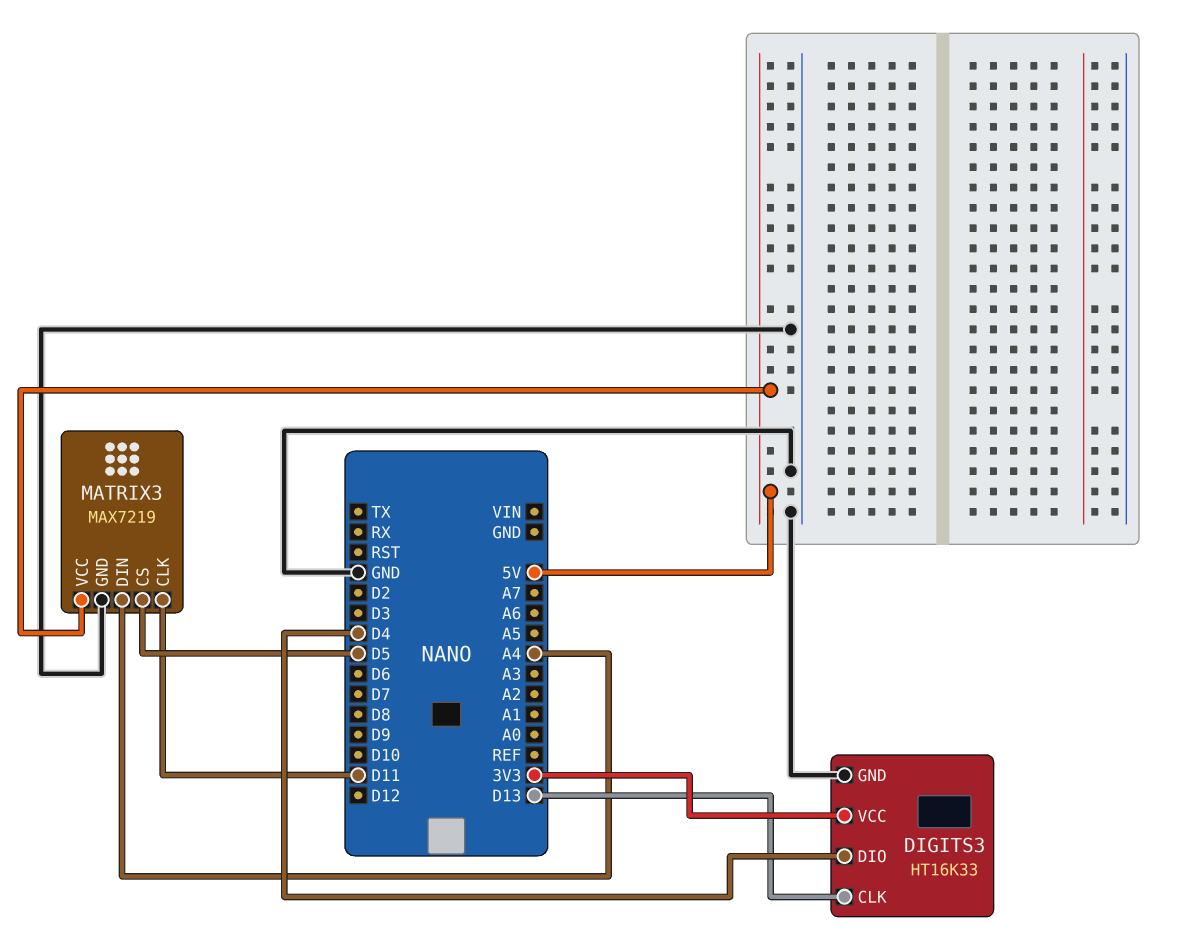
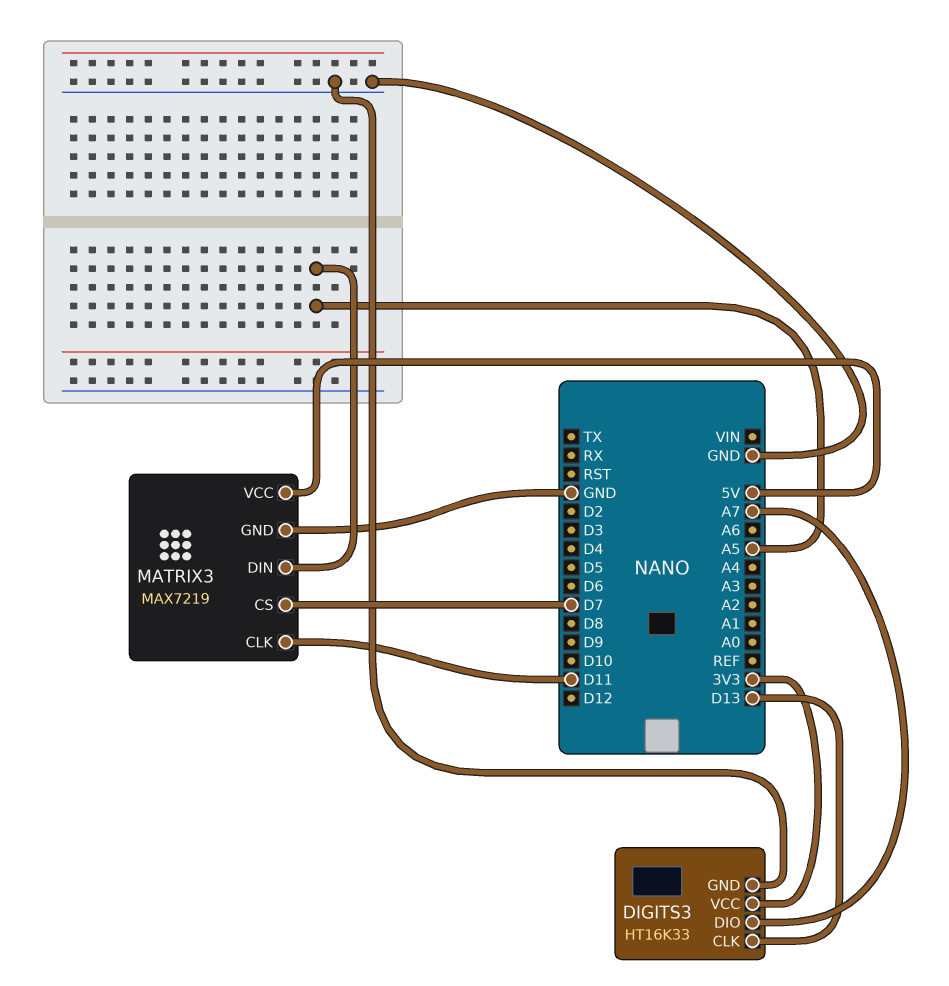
DIGITS3 pin DIO: D4 -> A7
MATRIX3 pin CS: D5 -> D7
MATRIX3 pin DIN: A4 -> A5

